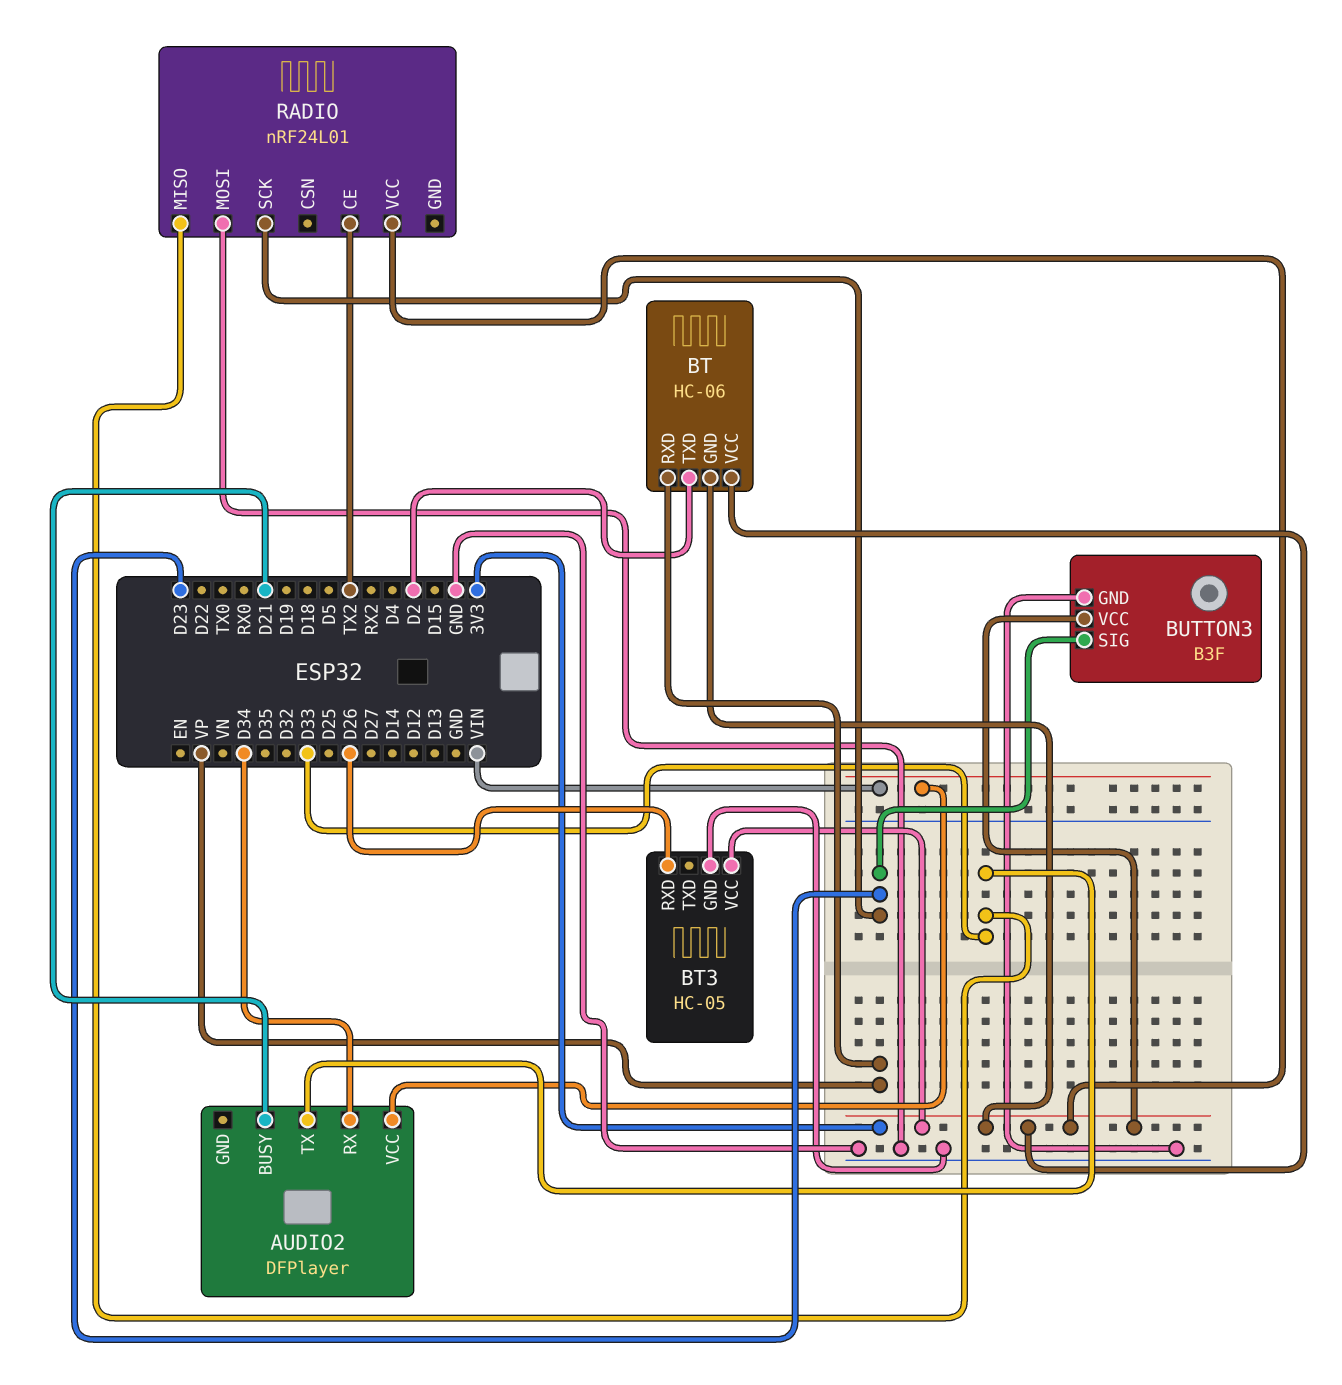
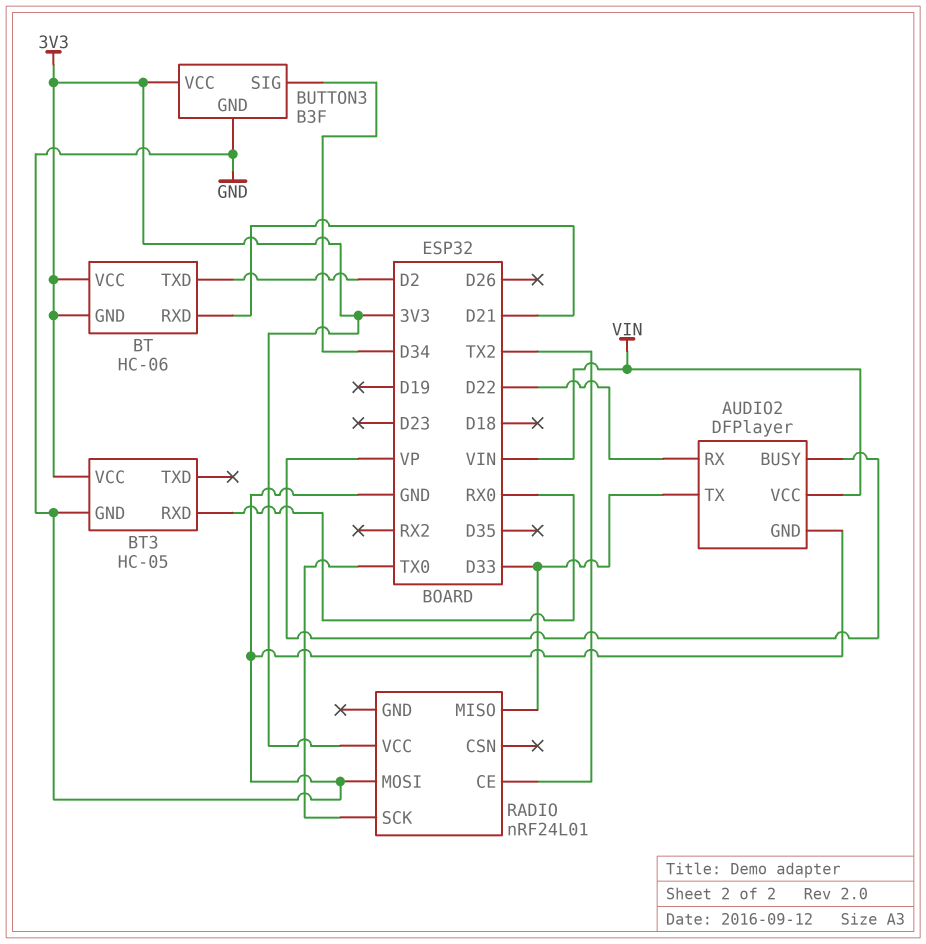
AUDIO2 pin BUSY: D21 -> VP
AUDIO2 pin GND: none -> GND
AUDIO2 pin RX: D34 -> D22
BT pin RXD: VP -> D21
BT3 pin RXD: D26 -> RX0
BUTTON3 pin SIG: D23 -> D34
RADIO pin SCK: D23 -> TX0

